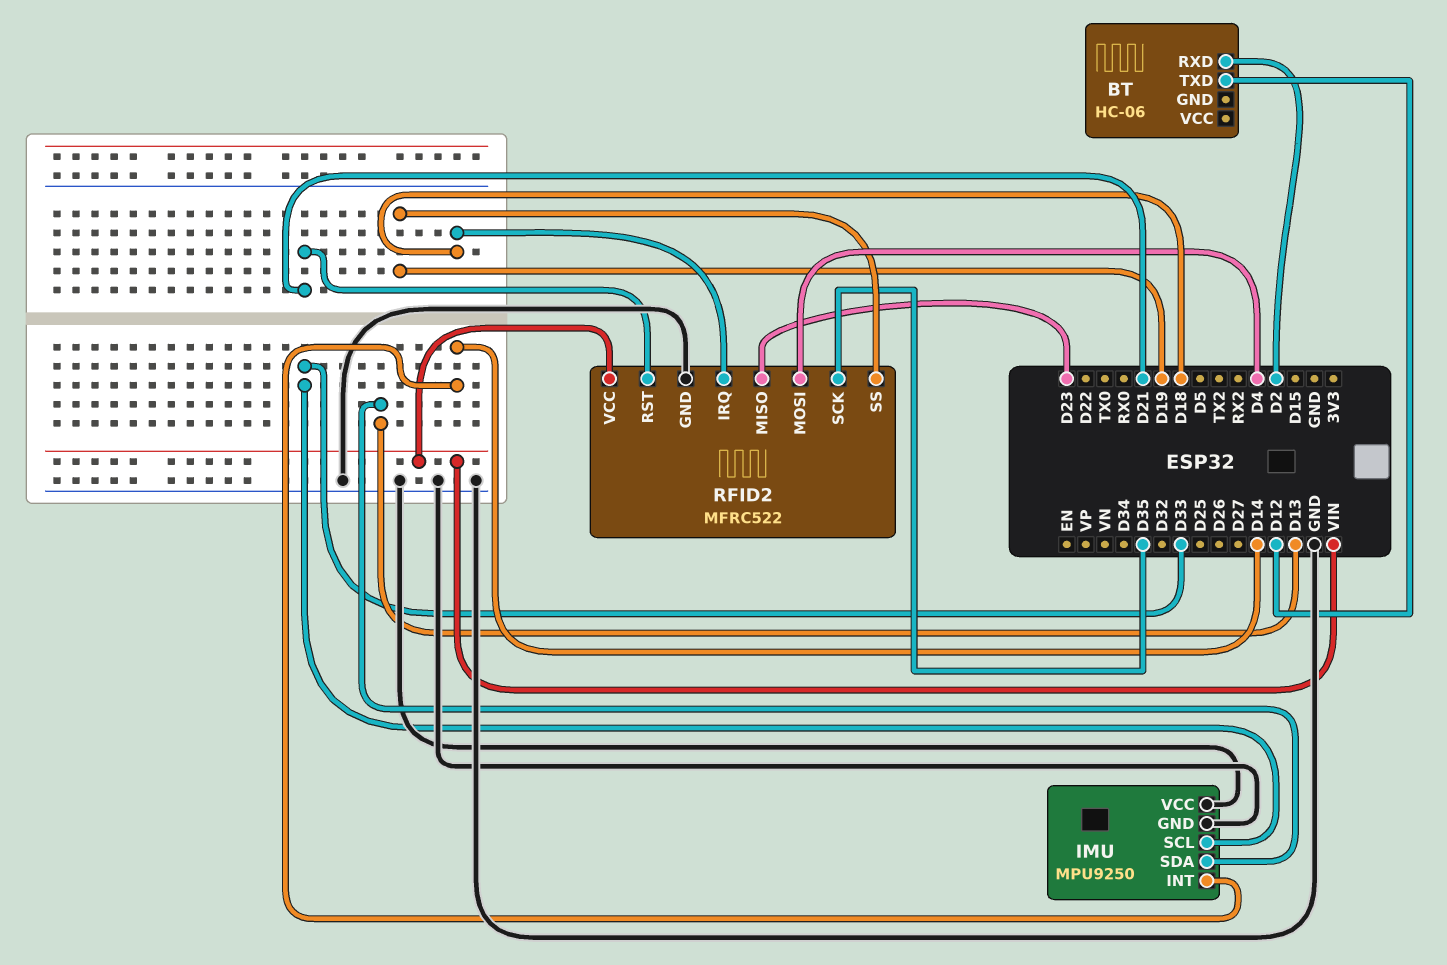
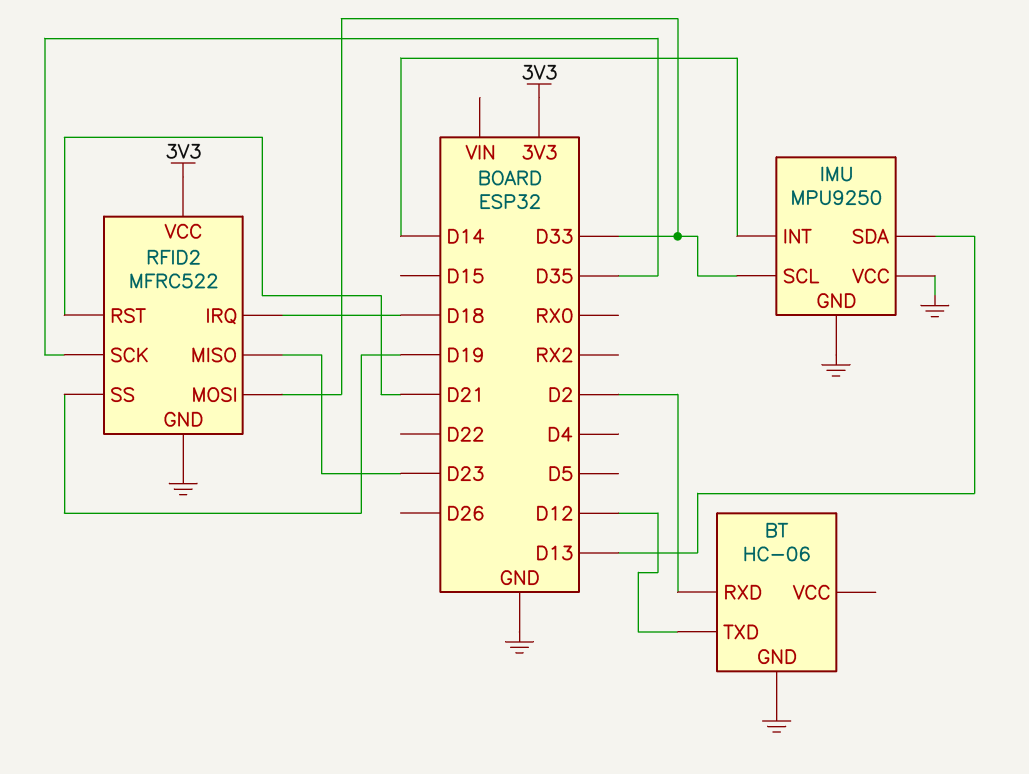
BT pin GND: none -> GND
RFID2 pin MOSI: D4 -> D33
RFID2 pin VCC: VIN -> 3V3

